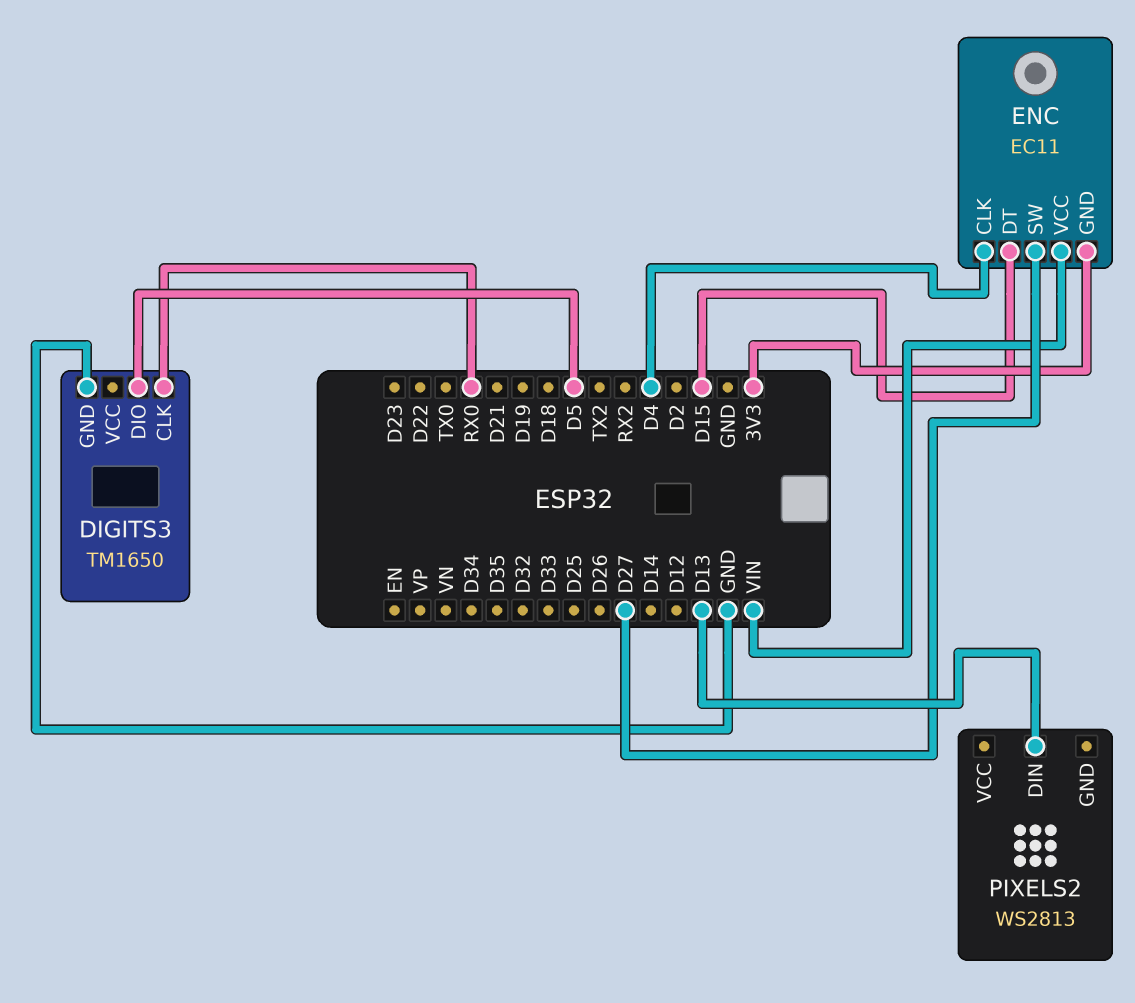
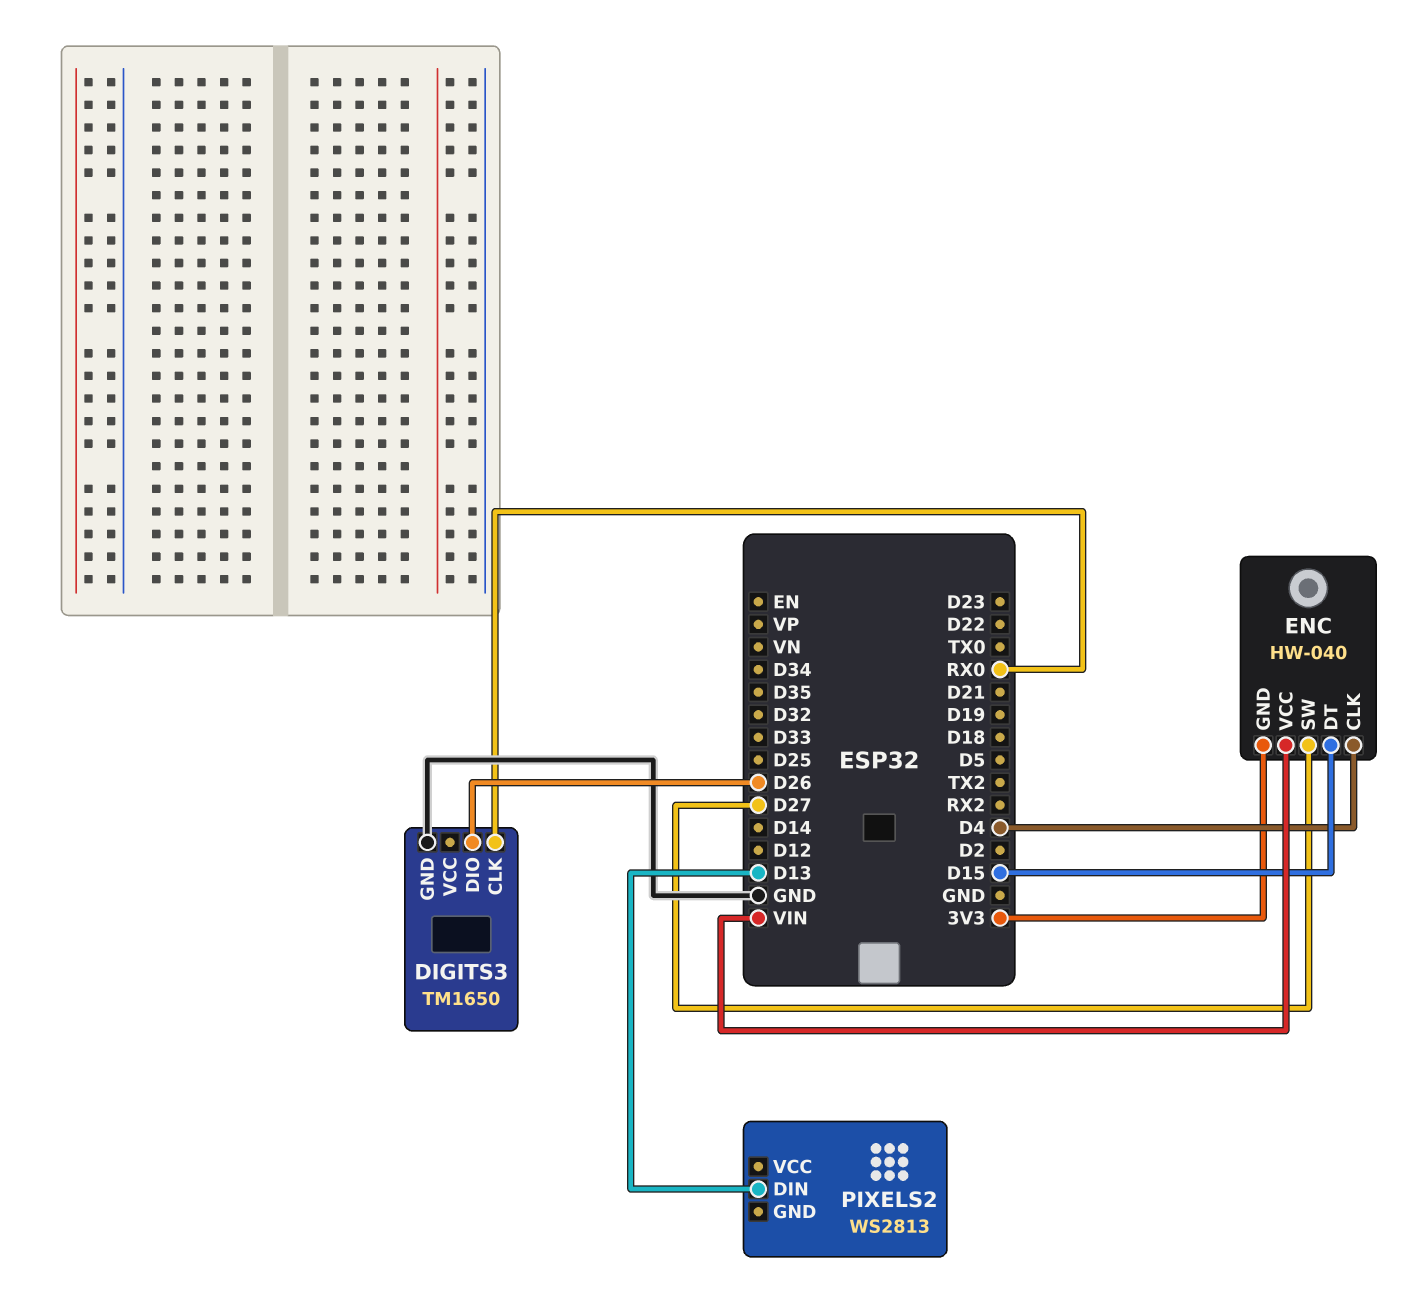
DIGITS3 pin DIO: D5 -> D26
ENC: EC11 -> HW-040

